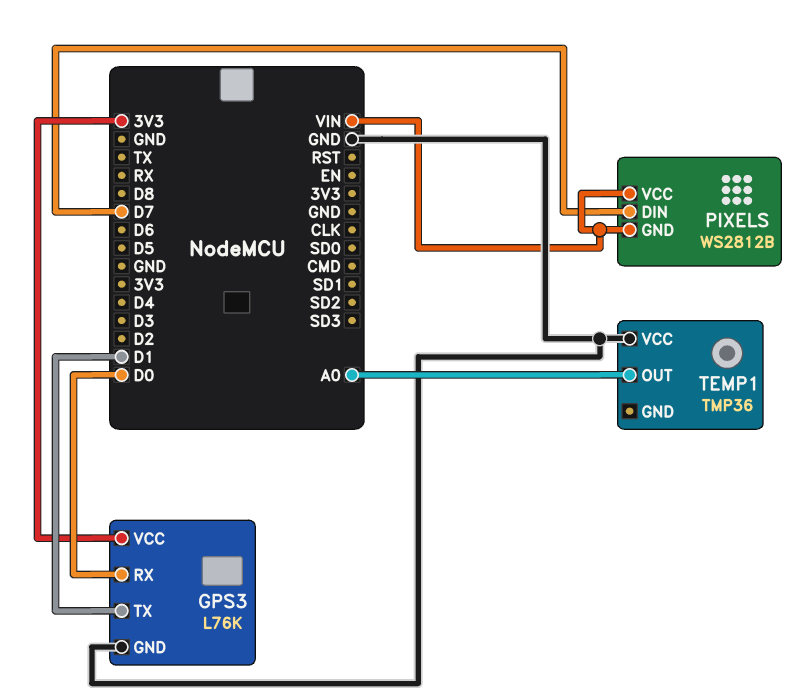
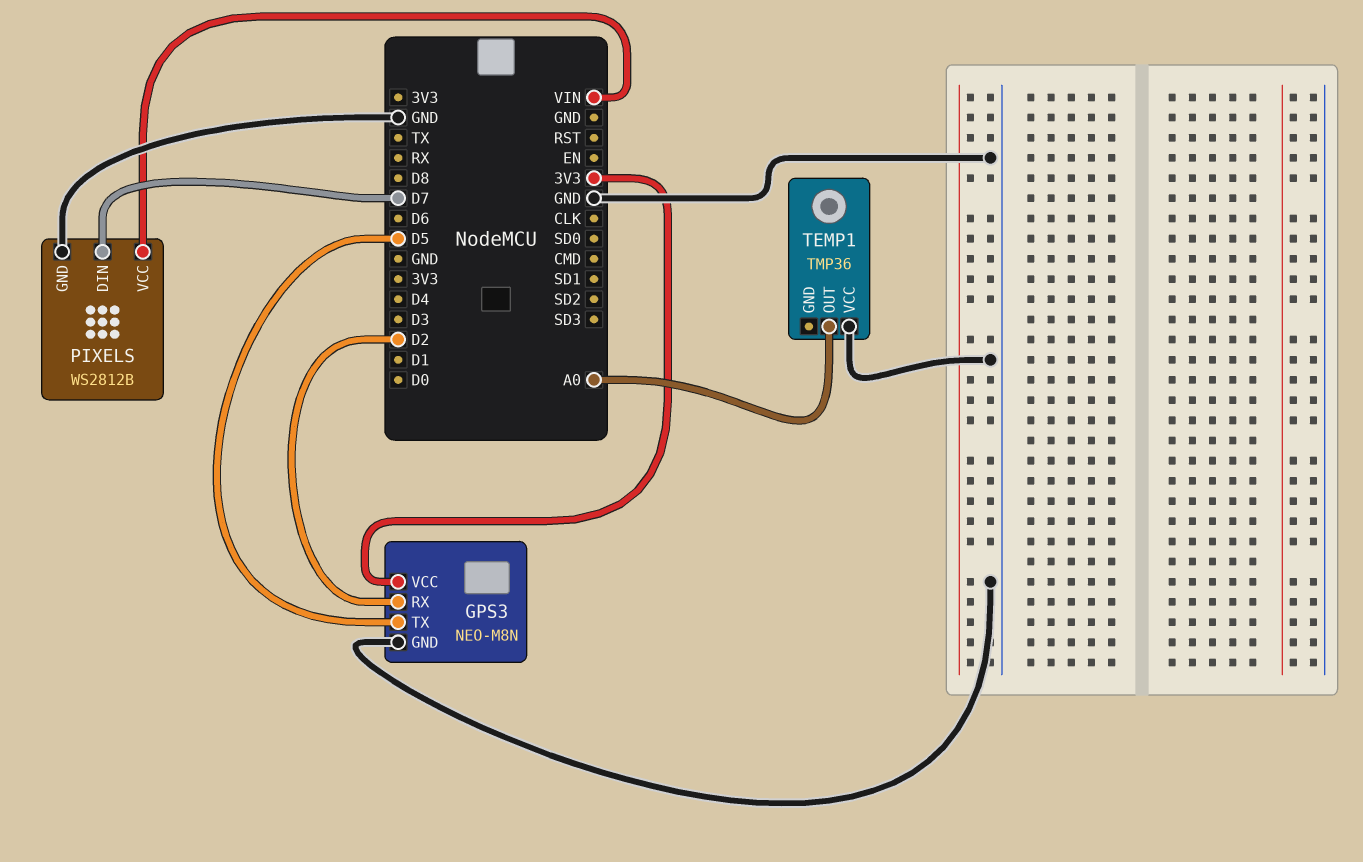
GPS3: L76K -> NEO-M8N
GPS3 pin RX: D0 -> D2
GPS3 pin TX: D1 -> D5
PIXELS pin GND: VIN -> GND

